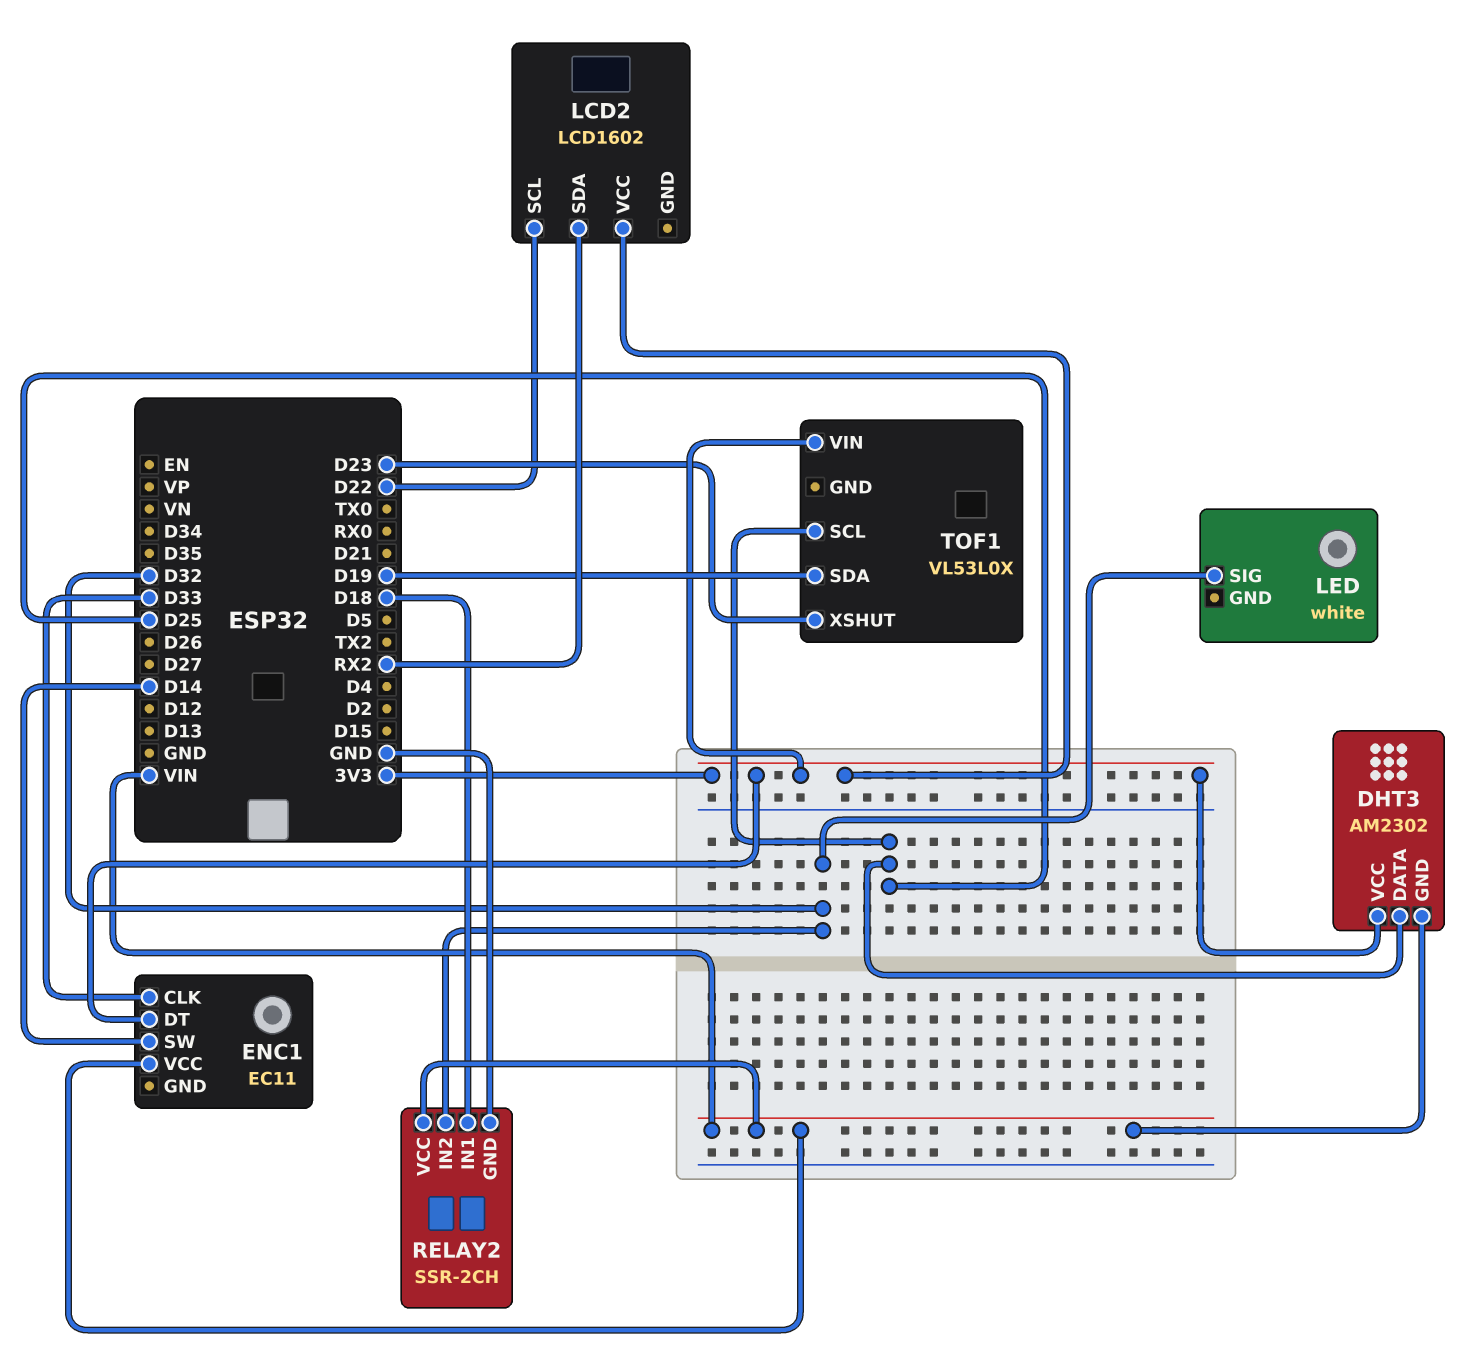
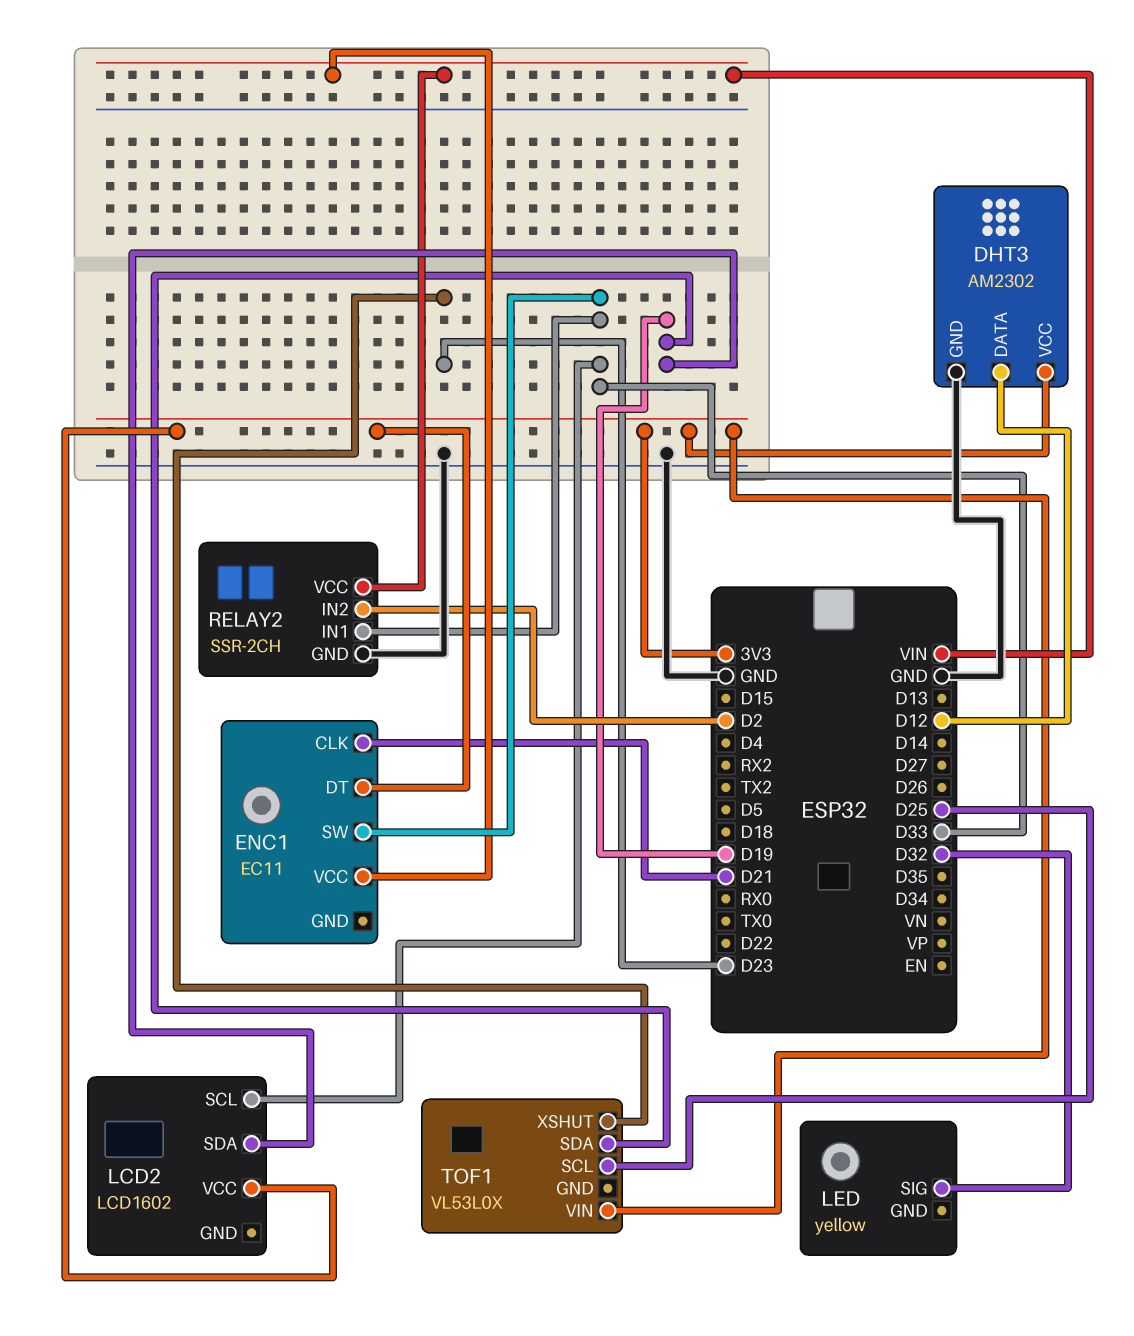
DHT3 pin DATA: D25 -> D12
DHT3 pin GND: VIN -> GND
ENC1 pin CLK: D33 -> D21
ENC1 pin SW: D14 -> D33
LCD2 pin SCL: D22 -> D33
LCD2 pin SDA: RX2 -> D19
LED: white -> yellow
RELAY2 pin IN1: D18 -> D33
RELAY2 pin IN2: D32 -> D2

